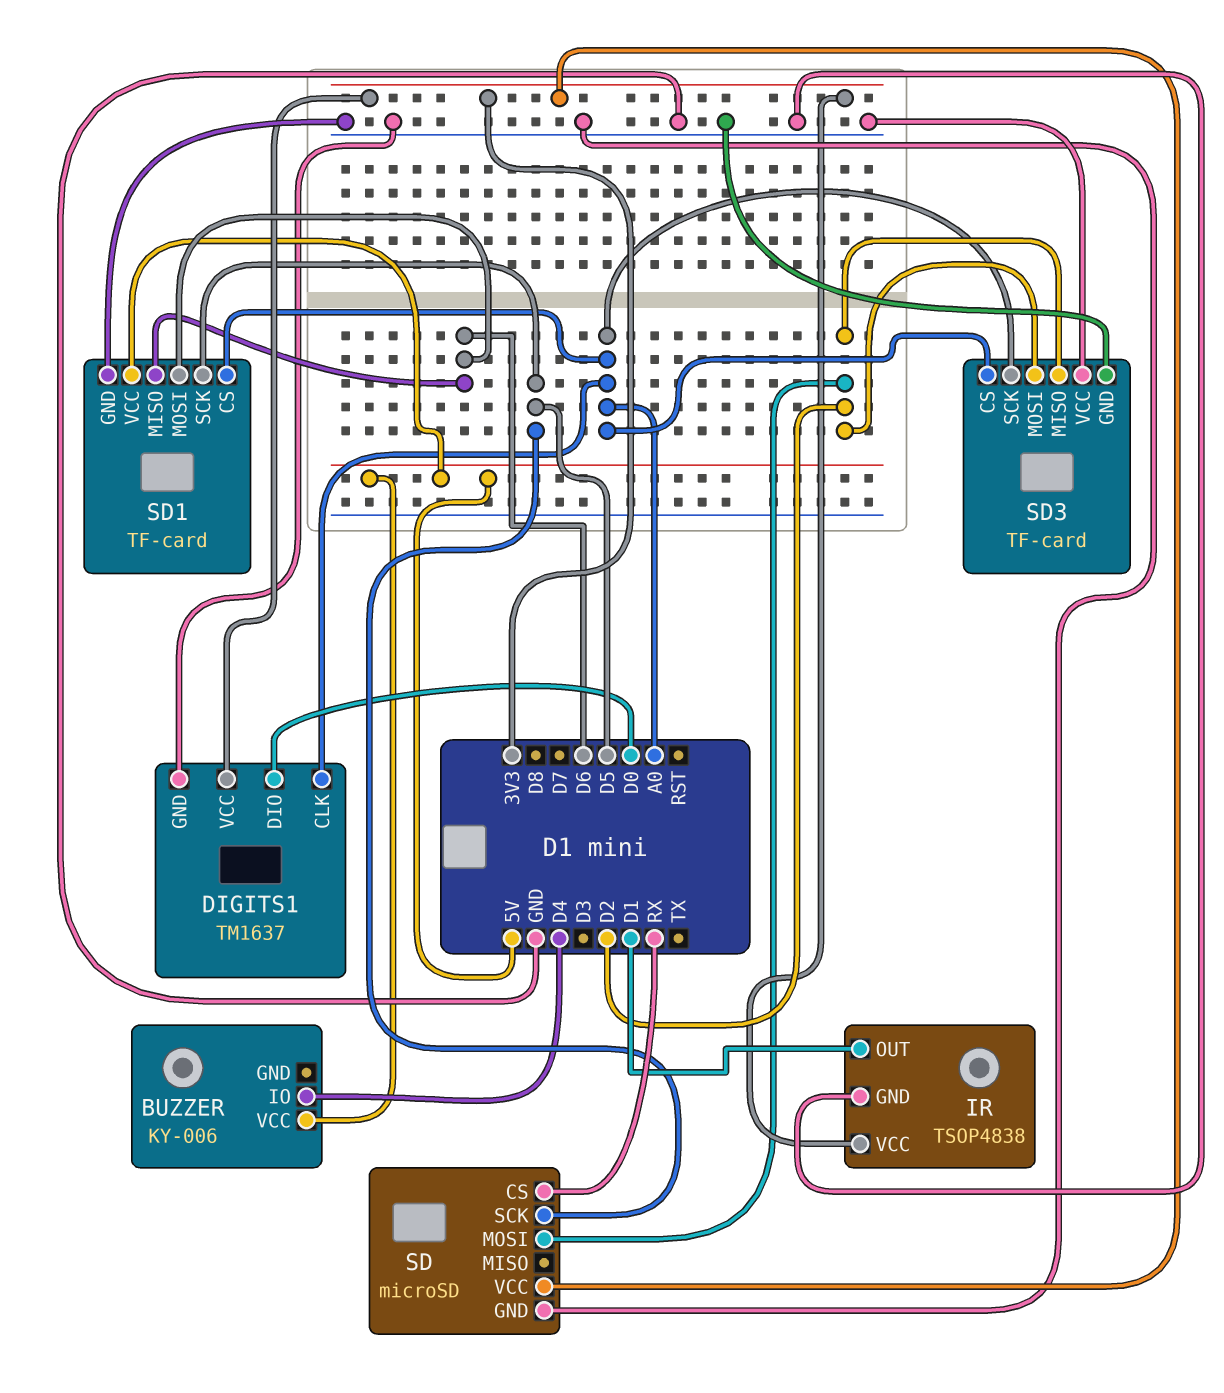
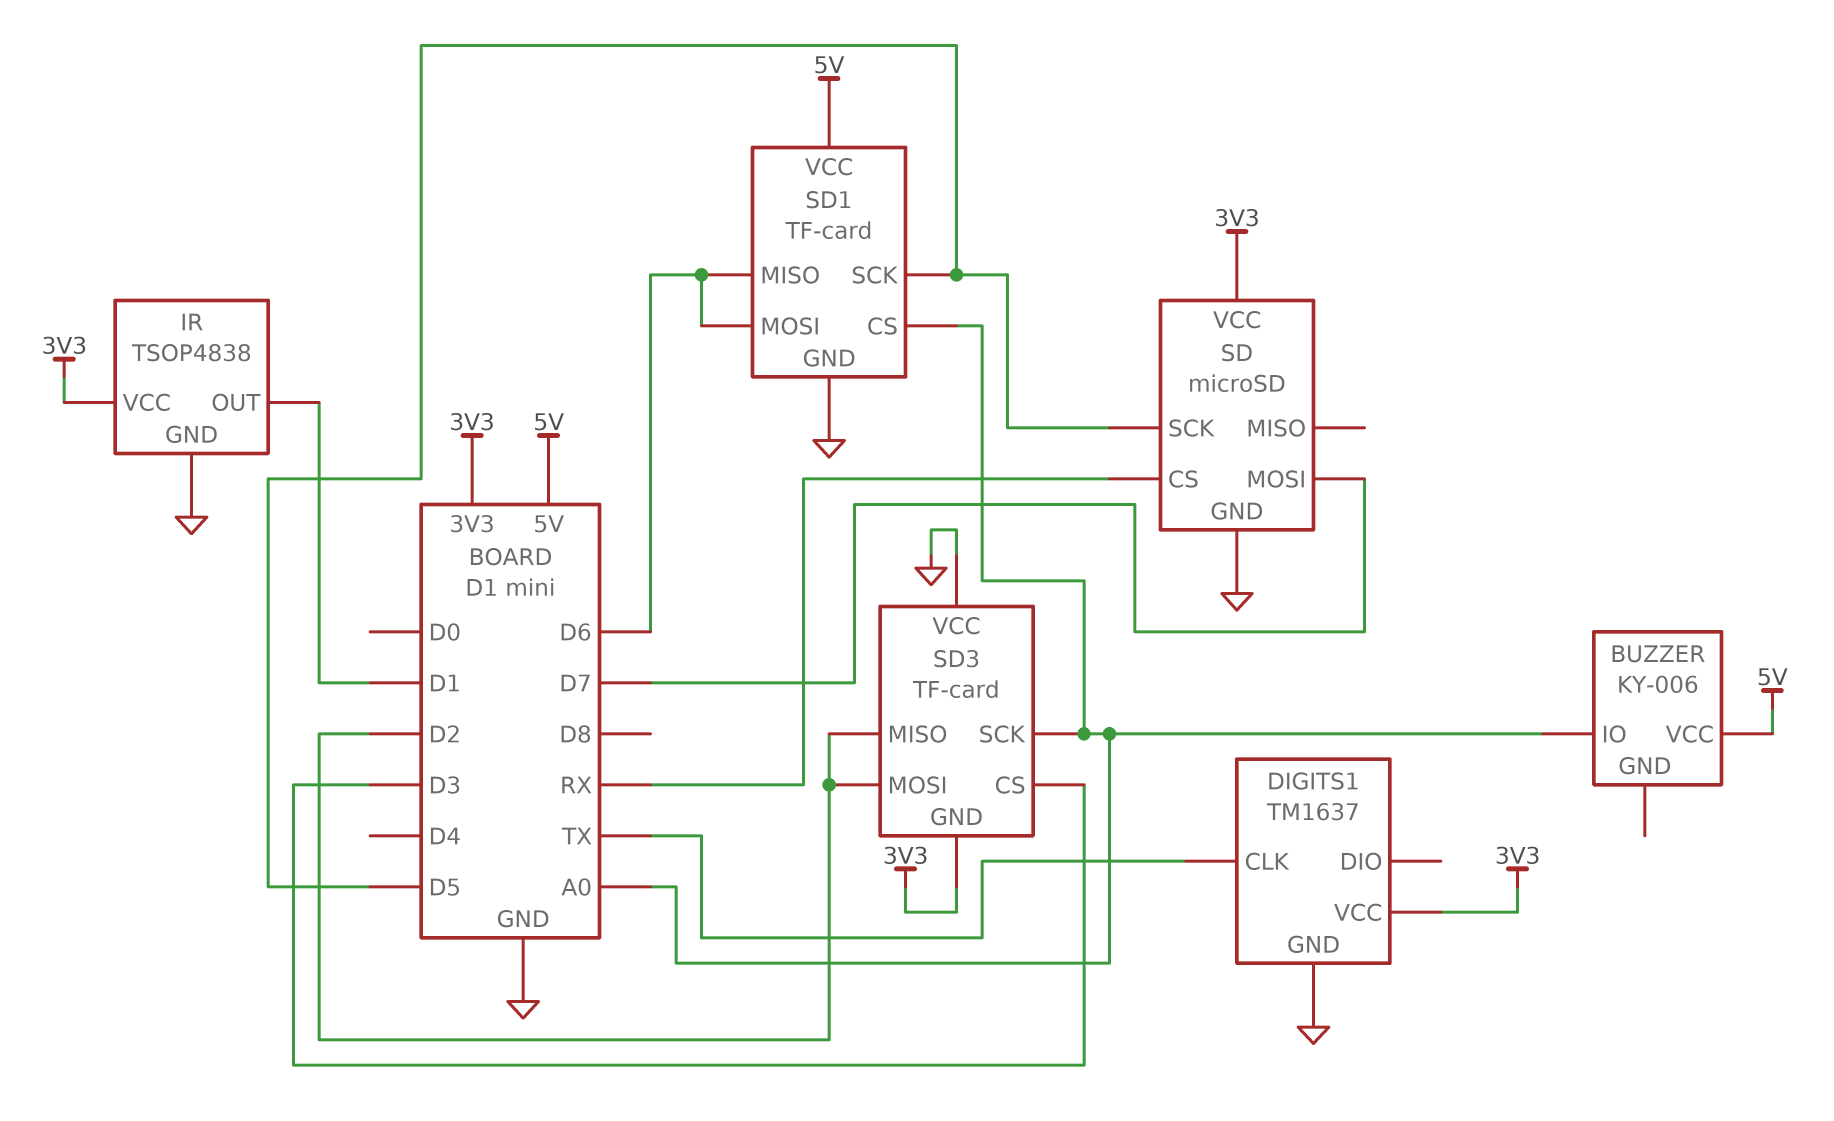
BUZZER pin IO: D4 -> A0
DIGITS1 pin CLK: A0 -> TX
DIGITS1 pin DIO: D0 -> none
SD pin MOSI: D2 -> D7
SD3 pin CS: A0 -> D3
SD3 pin GND: GND -> 3V3

